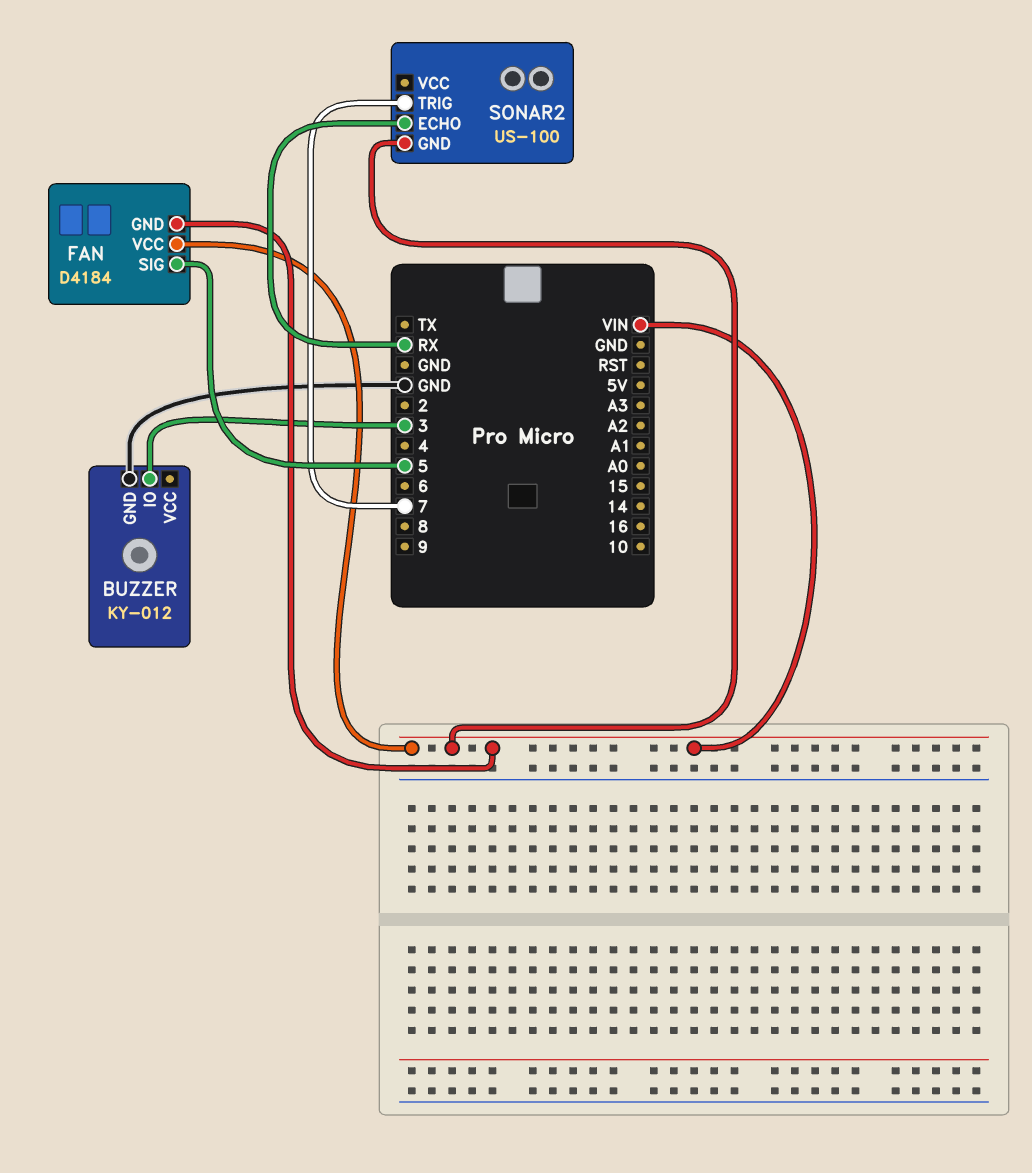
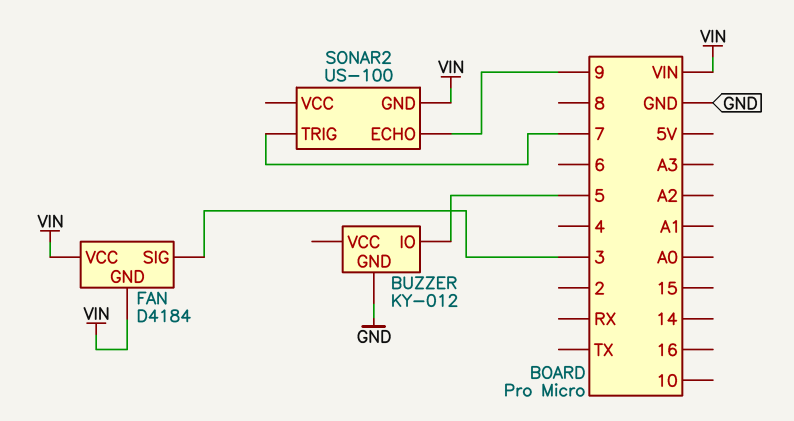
BUZZER pin IO: 3 -> 5
FAN pin SIG: 5 -> 3
SONAR2 pin ECHO: RX -> 9

